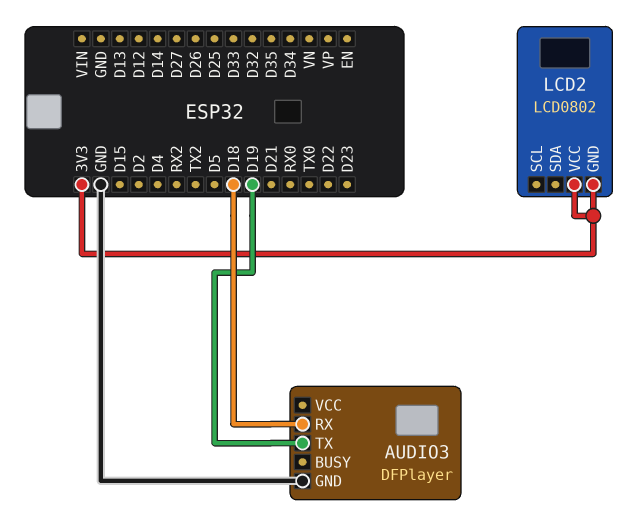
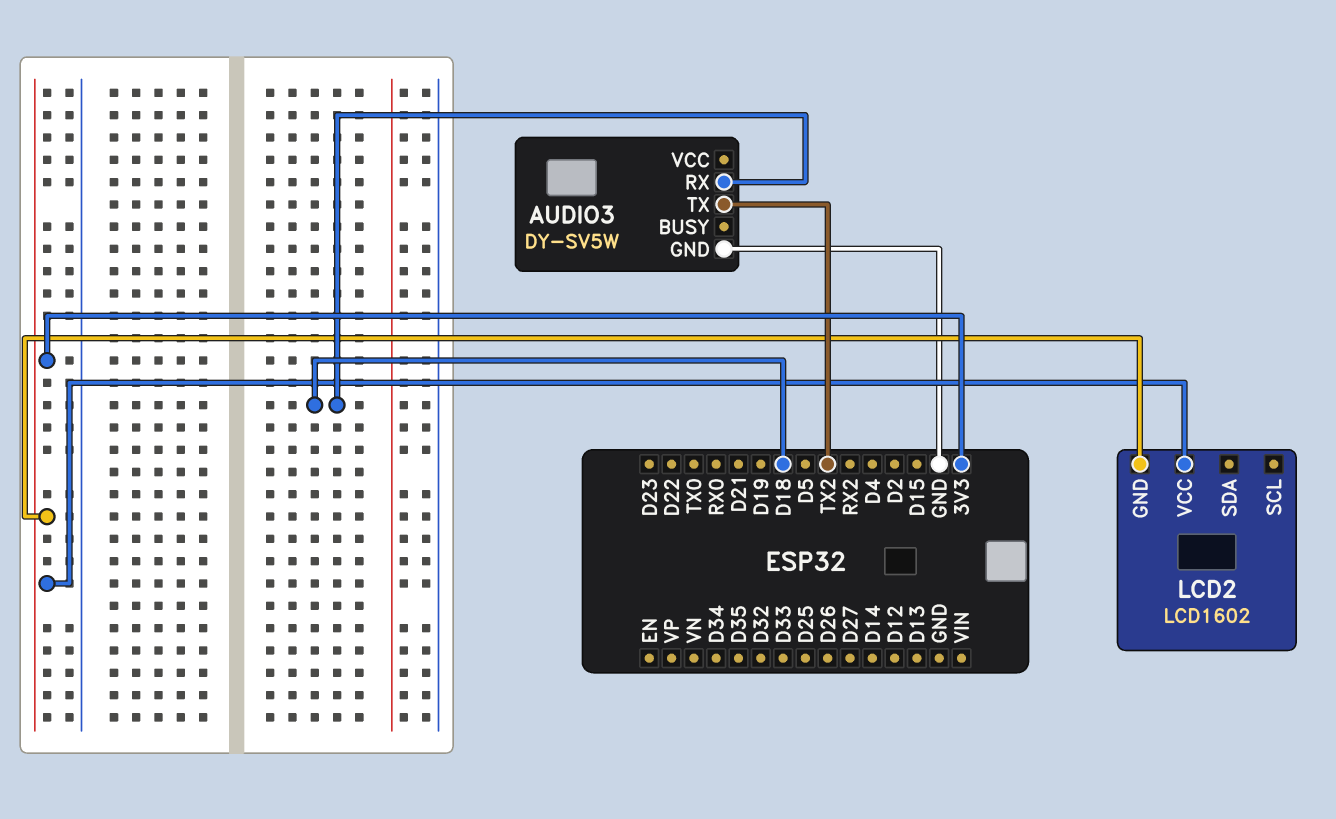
AUDIO3: DFPlayer -> DY-SV5W
AUDIO3 pin TX: D19 -> TX2
LCD2: LCD0802 -> LCD1602

